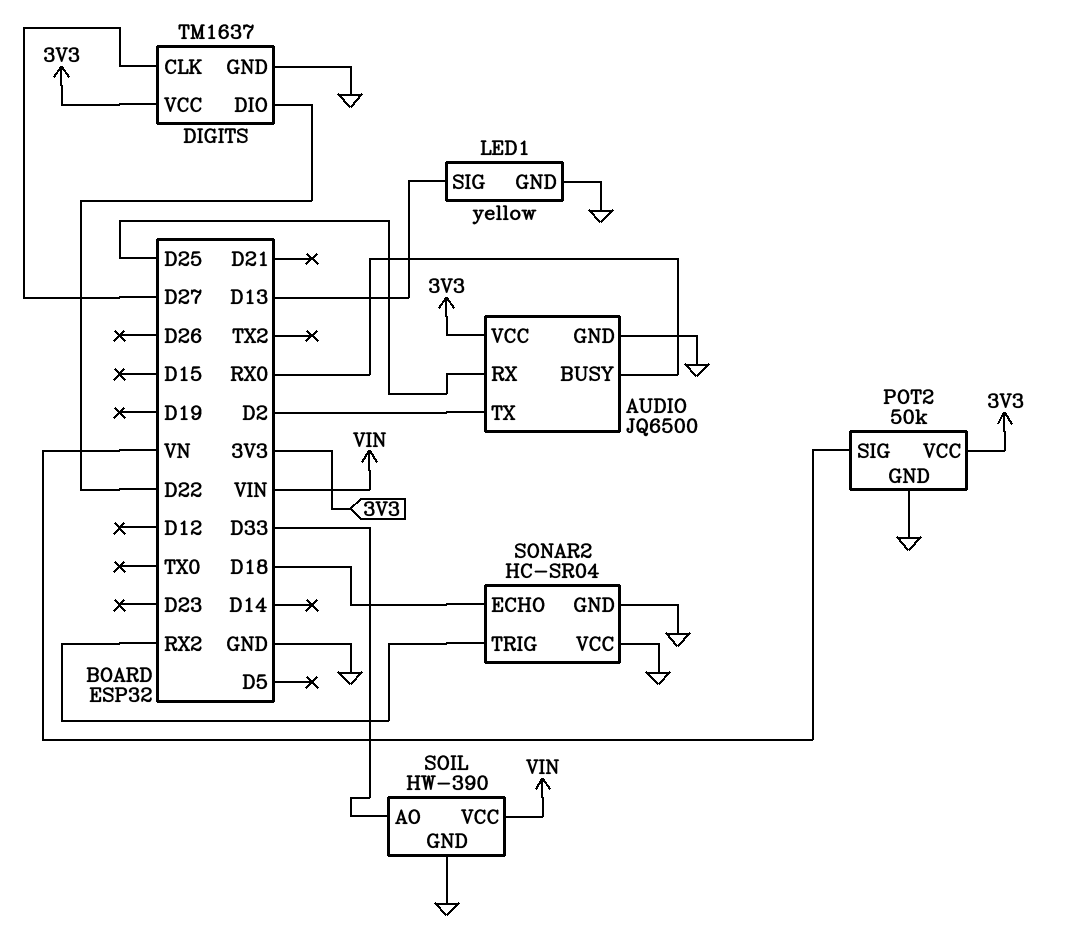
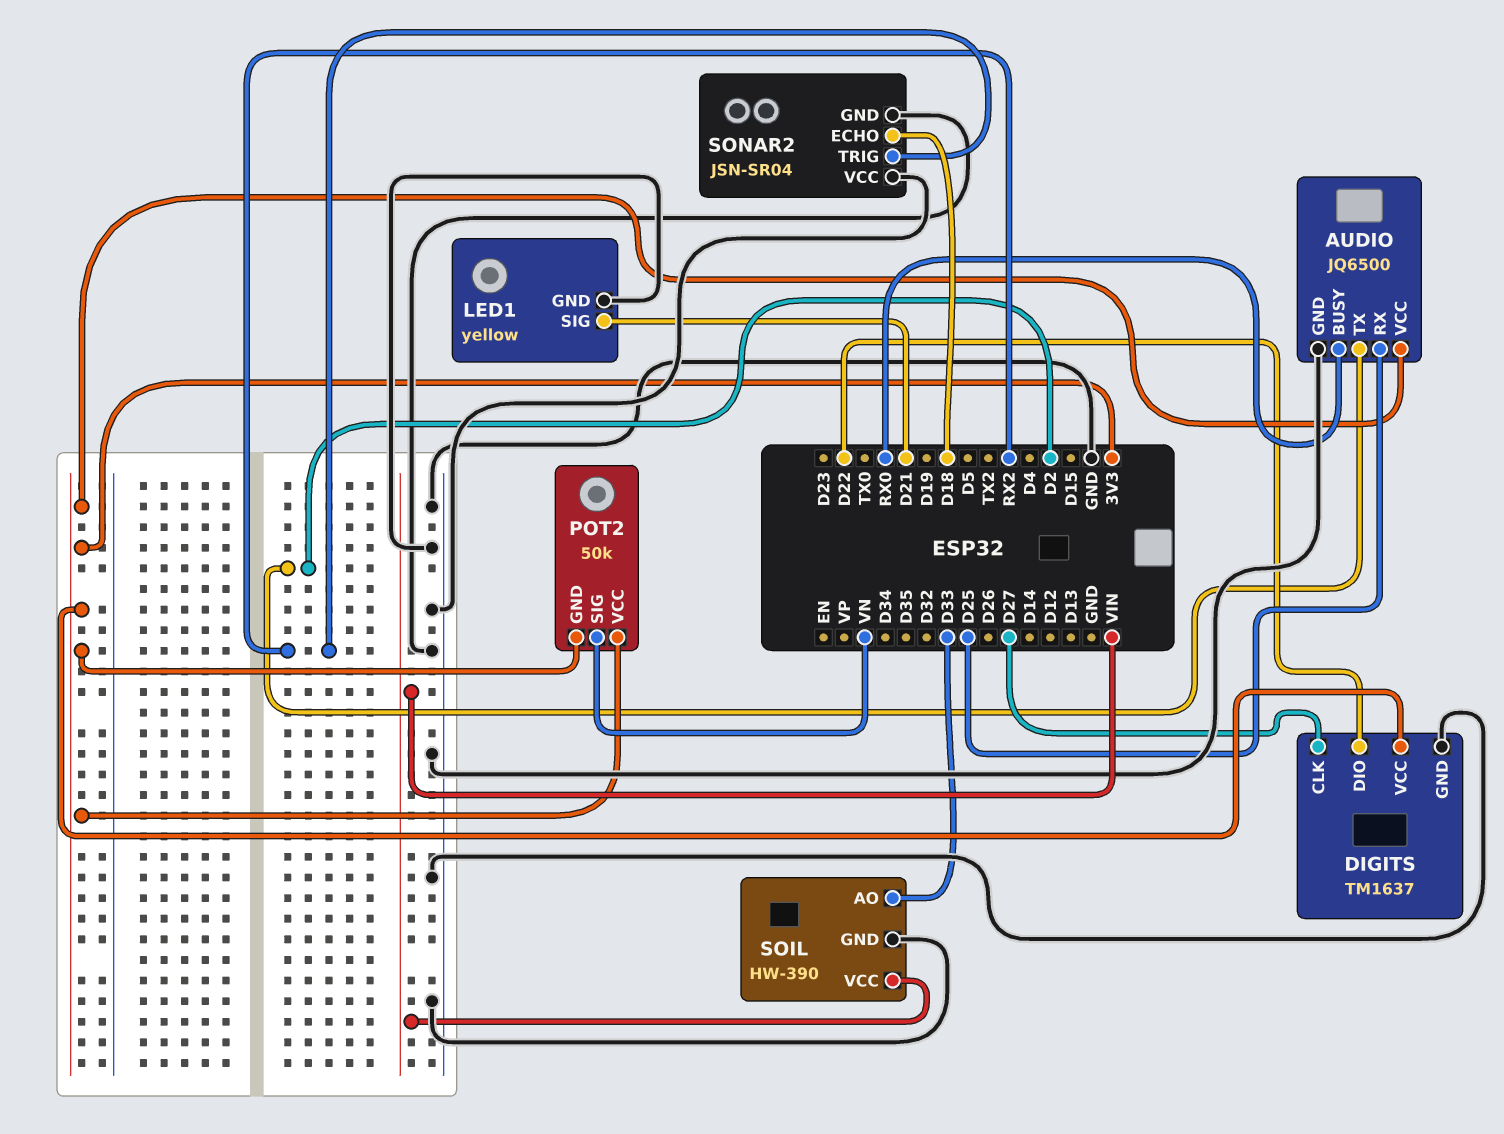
LED1 pin SIG: D13 -> D21
POT2 pin GND: GND -> 3V3
SONAR2: HC-SR04 -> JSN-SR04

